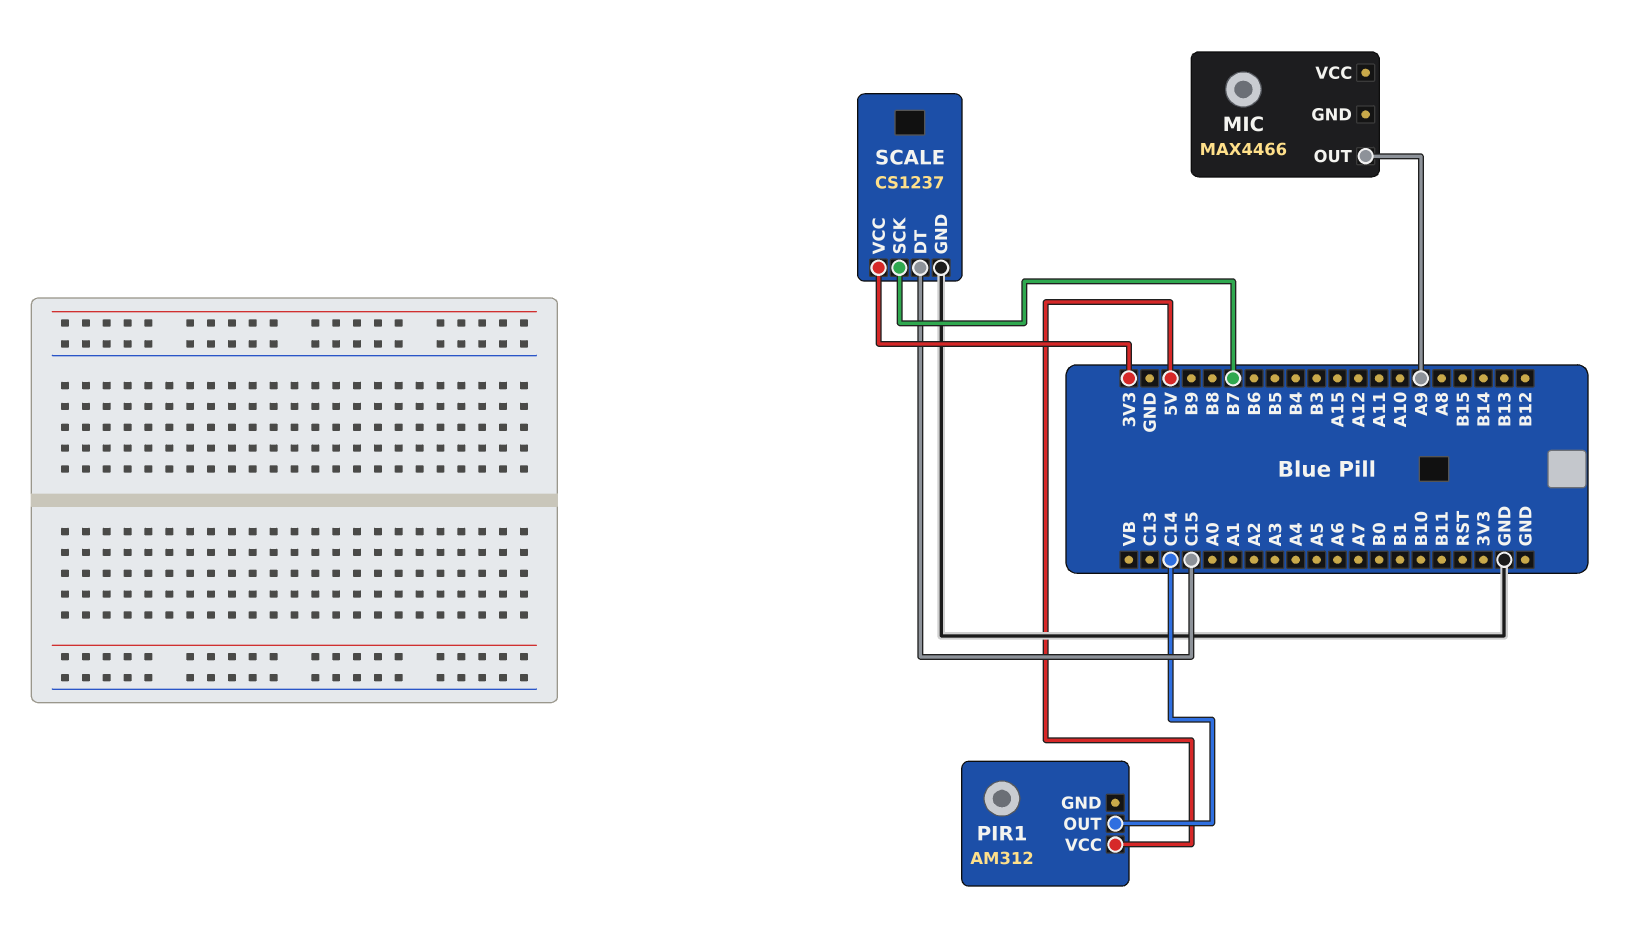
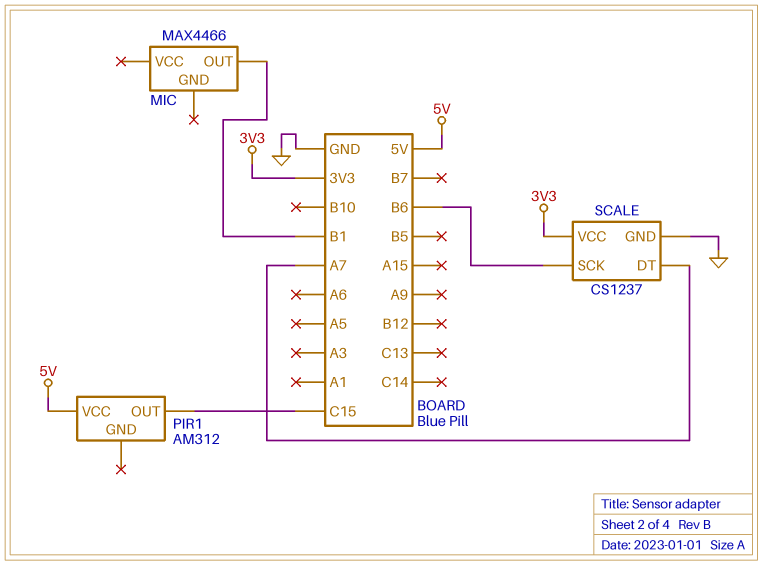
MIC pin OUT: A9 -> B1
PIR1 pin OUT: C14 -> C15
SCALE pin DT: C15 -> A7
SCALE pin SCK: B7 -> B6

